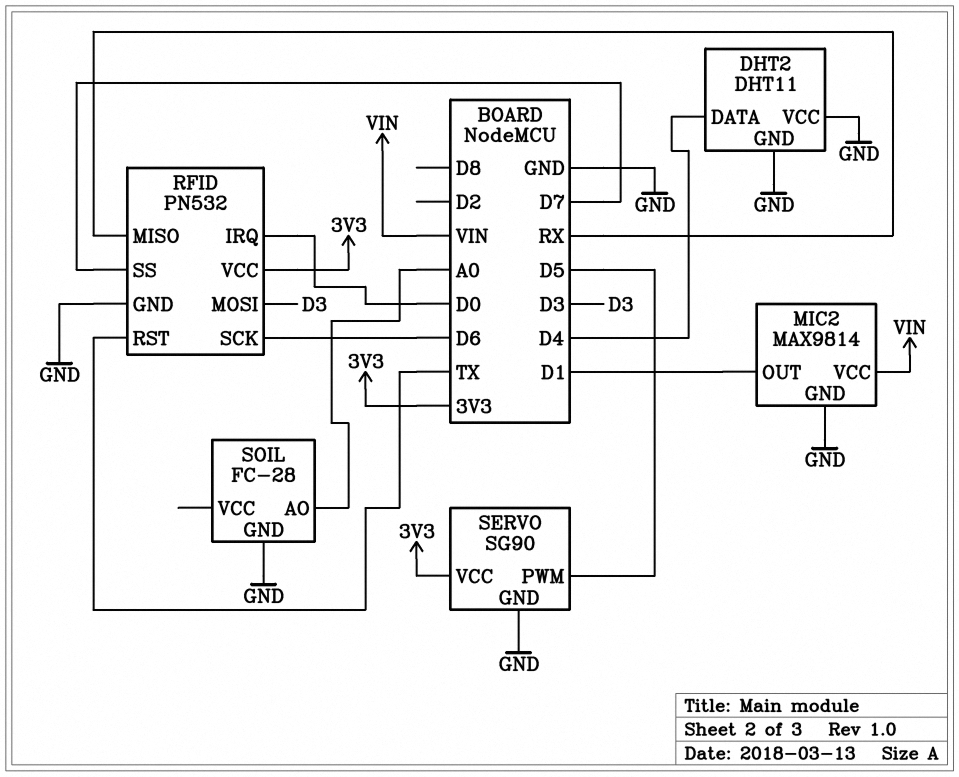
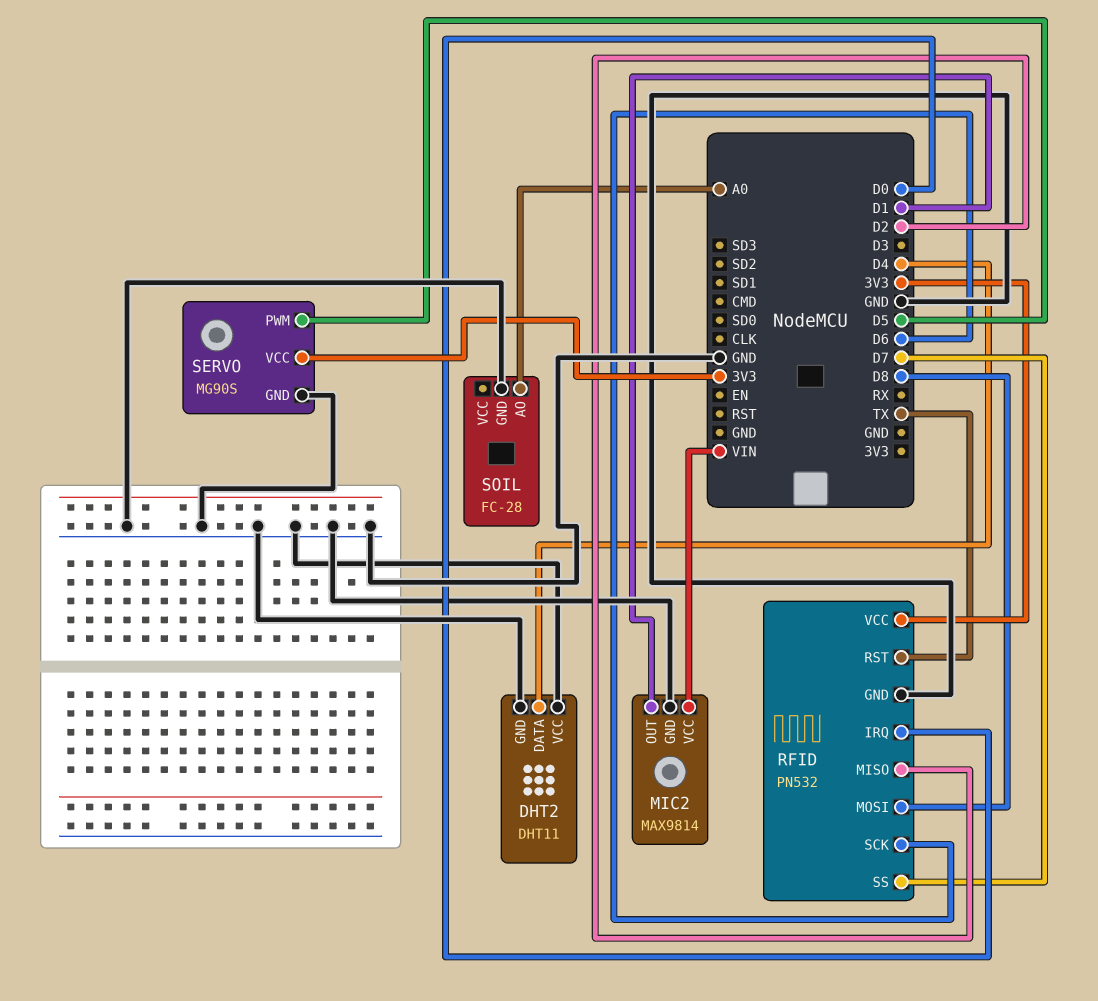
RFID pin MISO: RX -> D2
RFID pin MOSI: D3 -> D8
SERVO: SG90 -> MG90S

